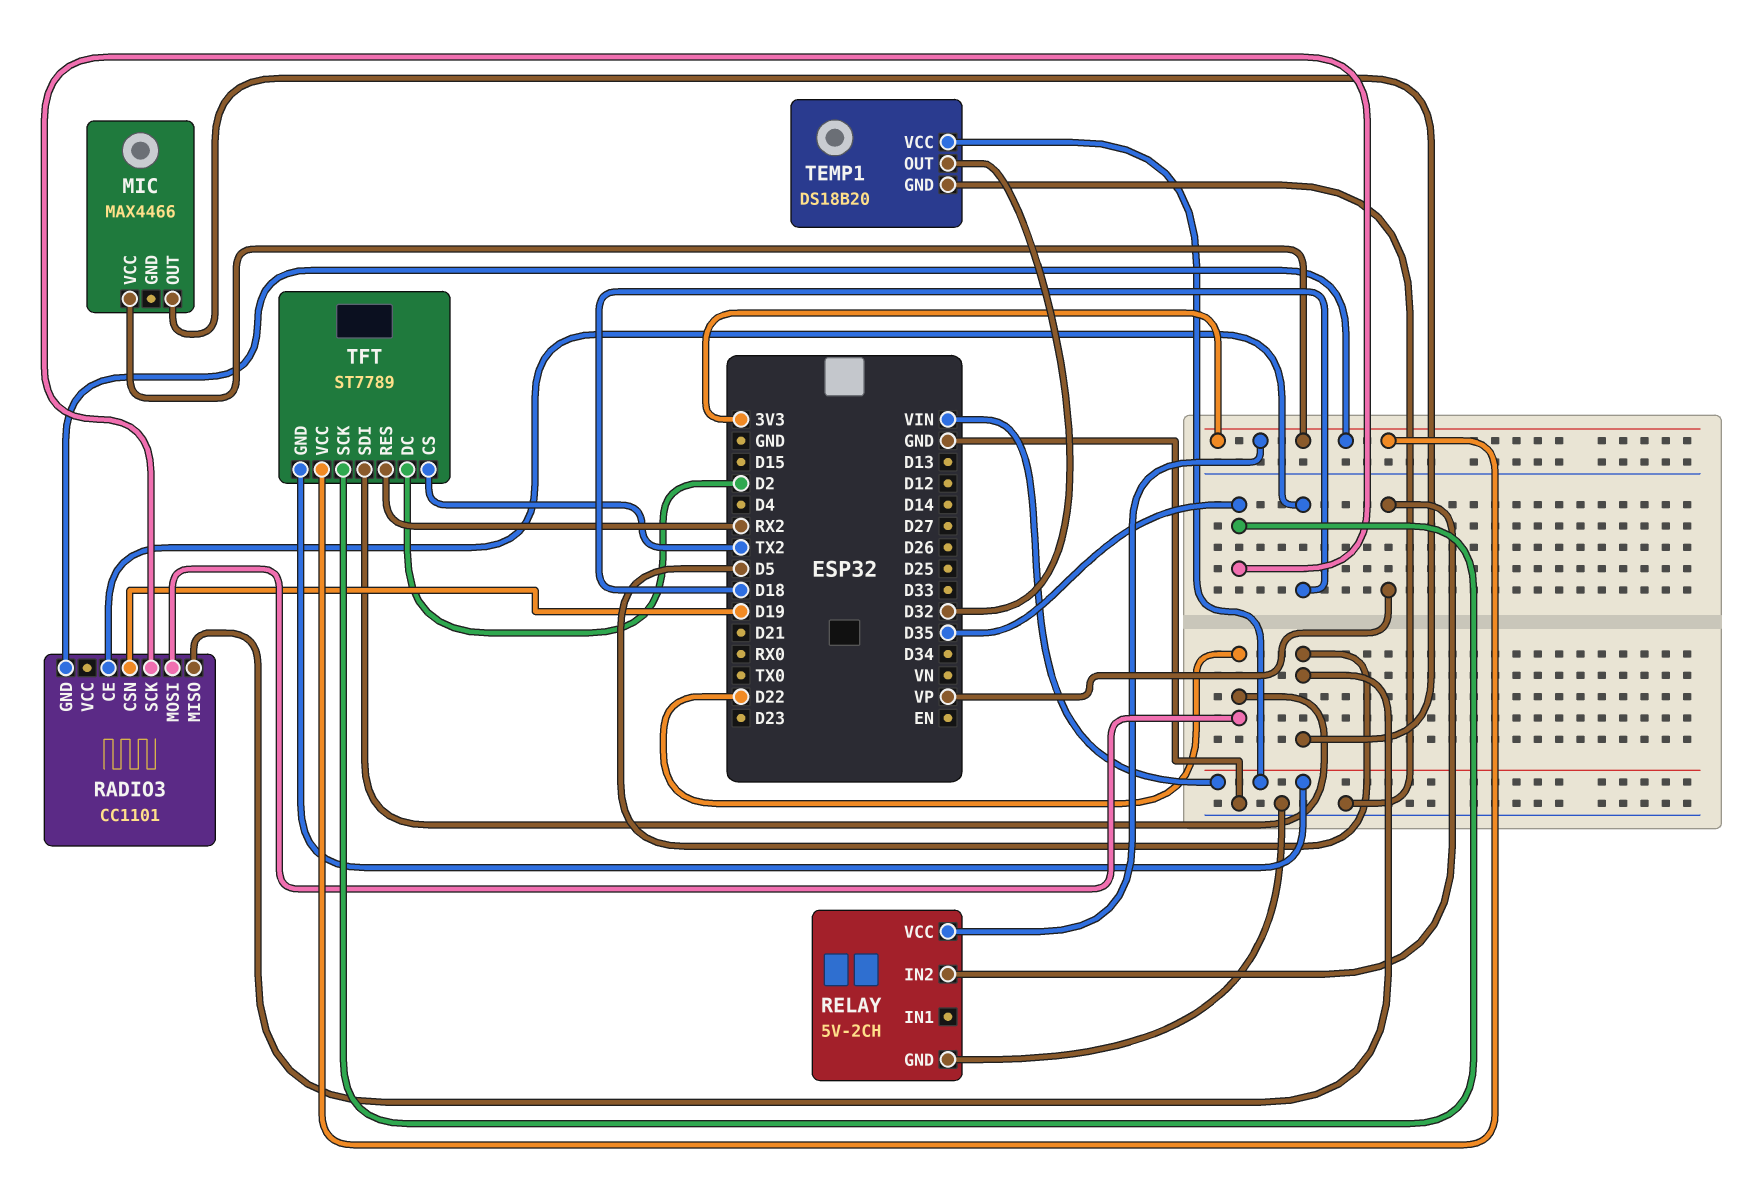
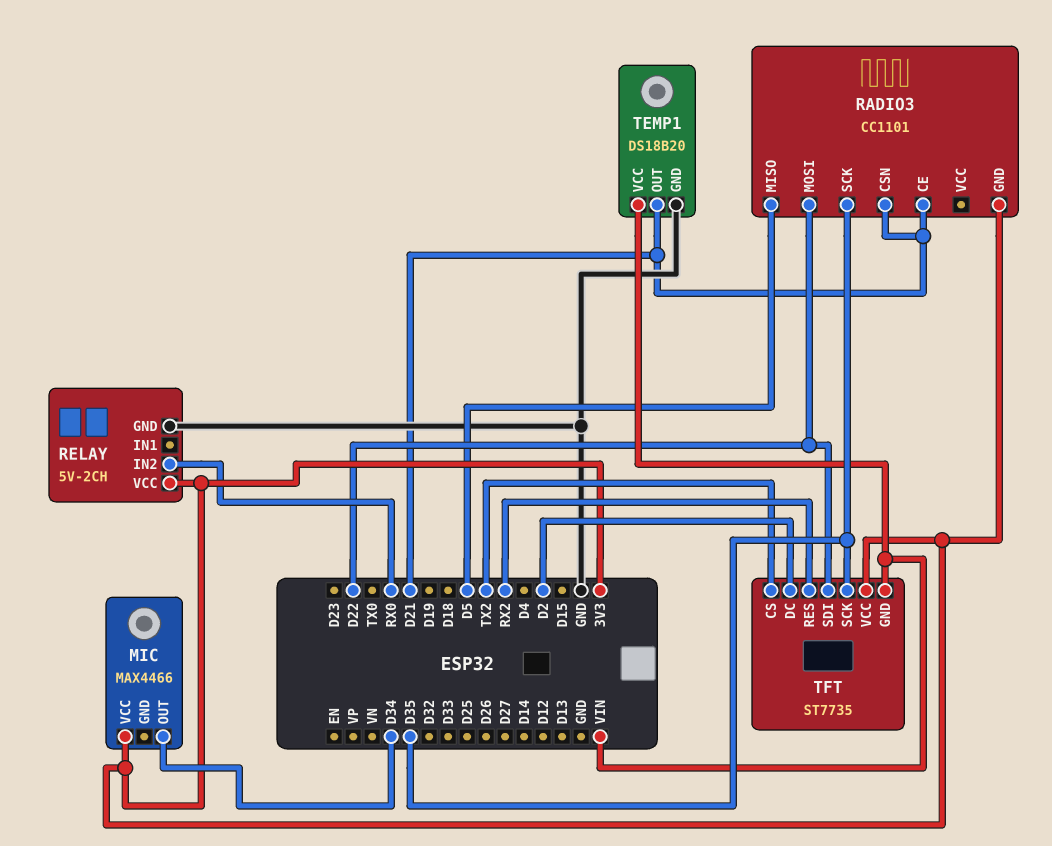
MIC pin OUT: D5 -> D34
RADIO3 pin CE: D18 -> D21
RADIO3 pin CSN: D19 -> D21
RELAY pin IN2: VP -> RX0
TEMP1 pin OUT: D32 -> D21
TFT: ST7789 -> ST7735

